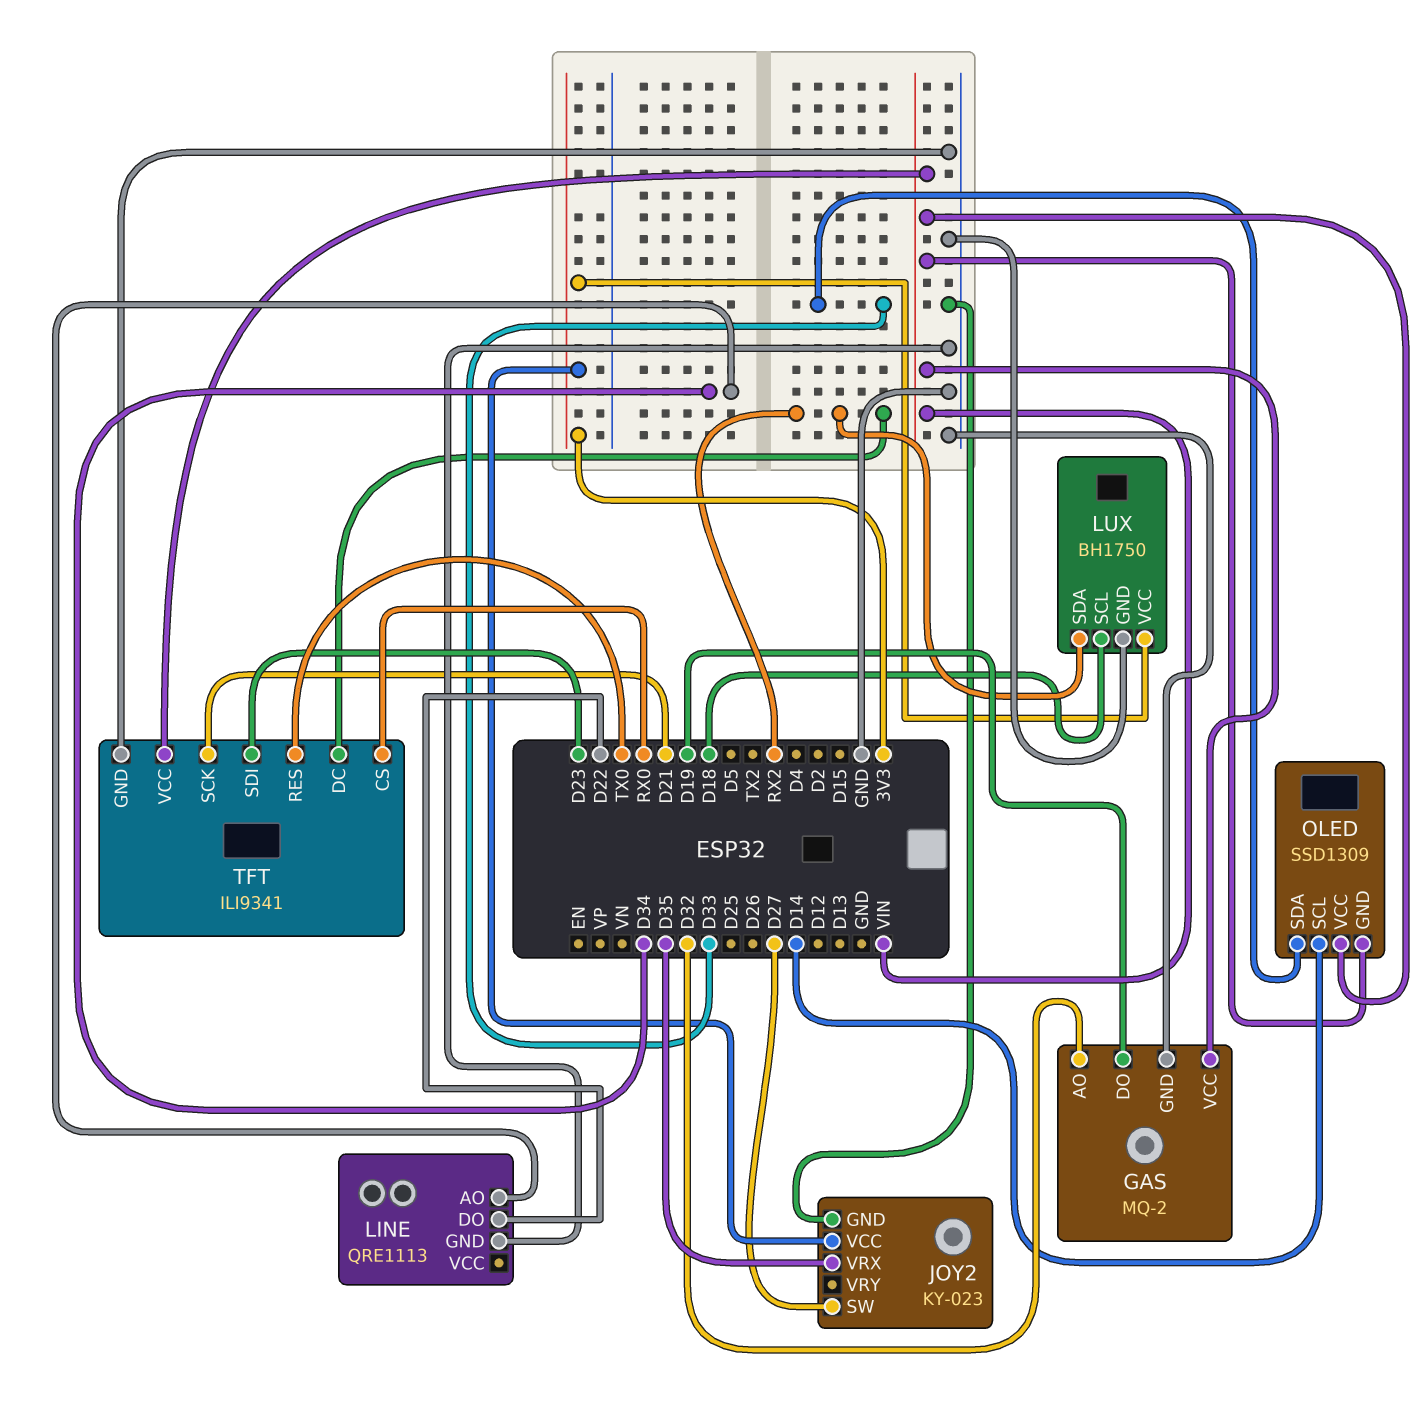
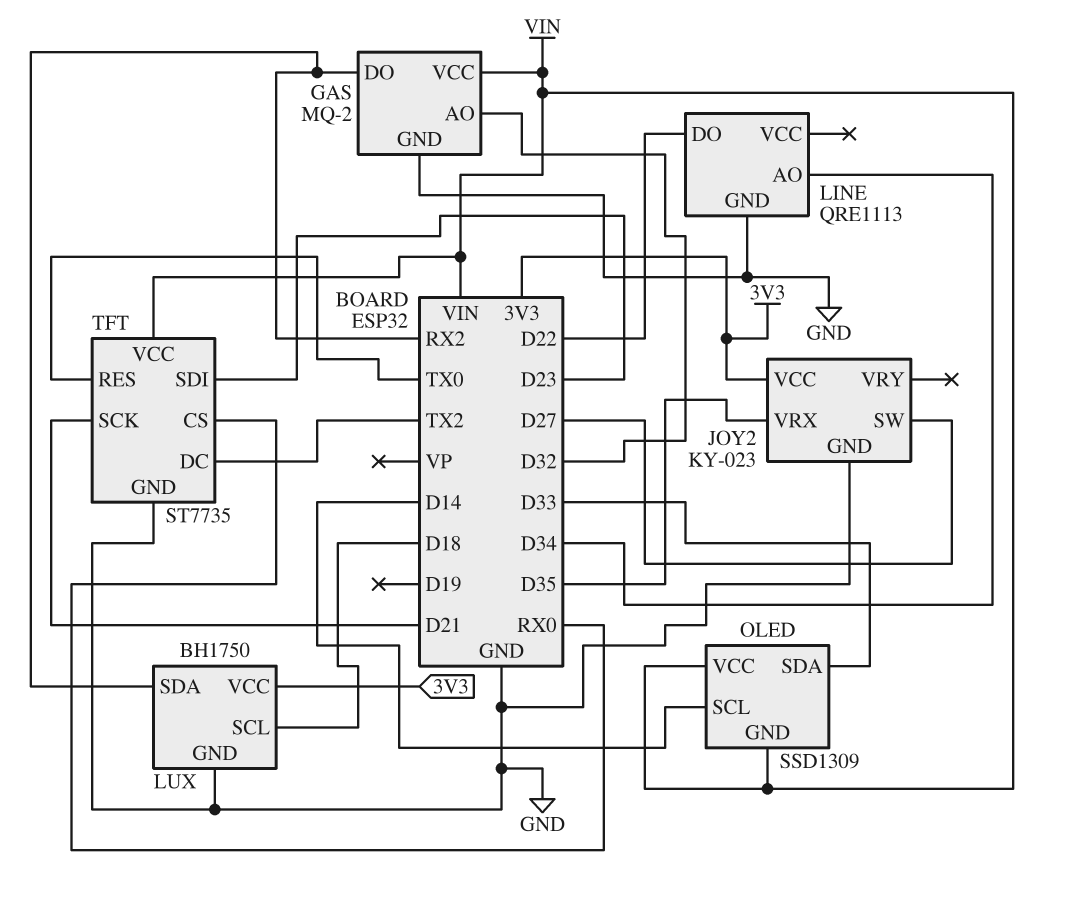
GAS pin DO: D19 -> RX2
TFT: ILI9341 -> ST7735
TFT pin DC: RX2 -> TX2

